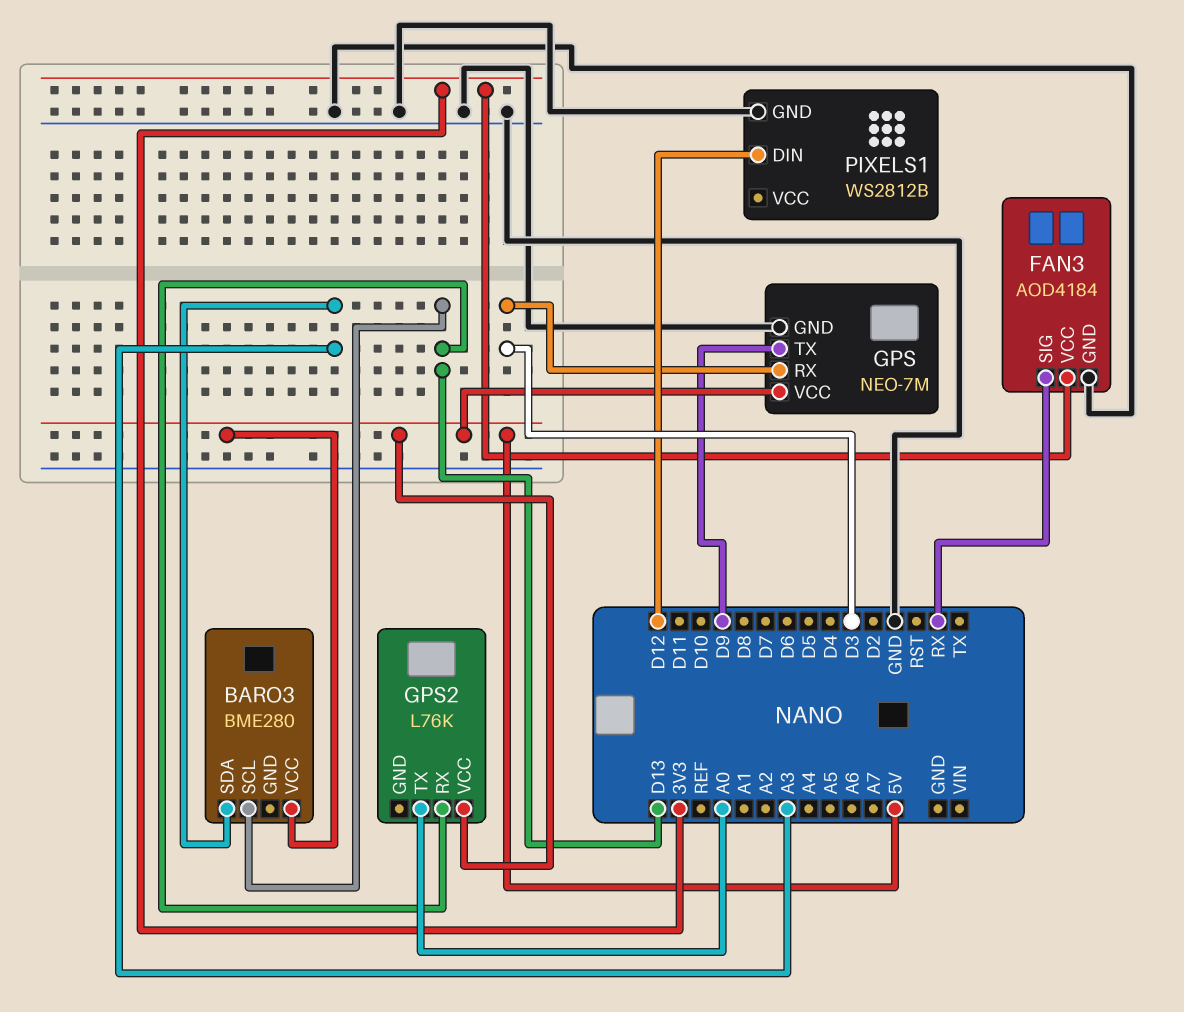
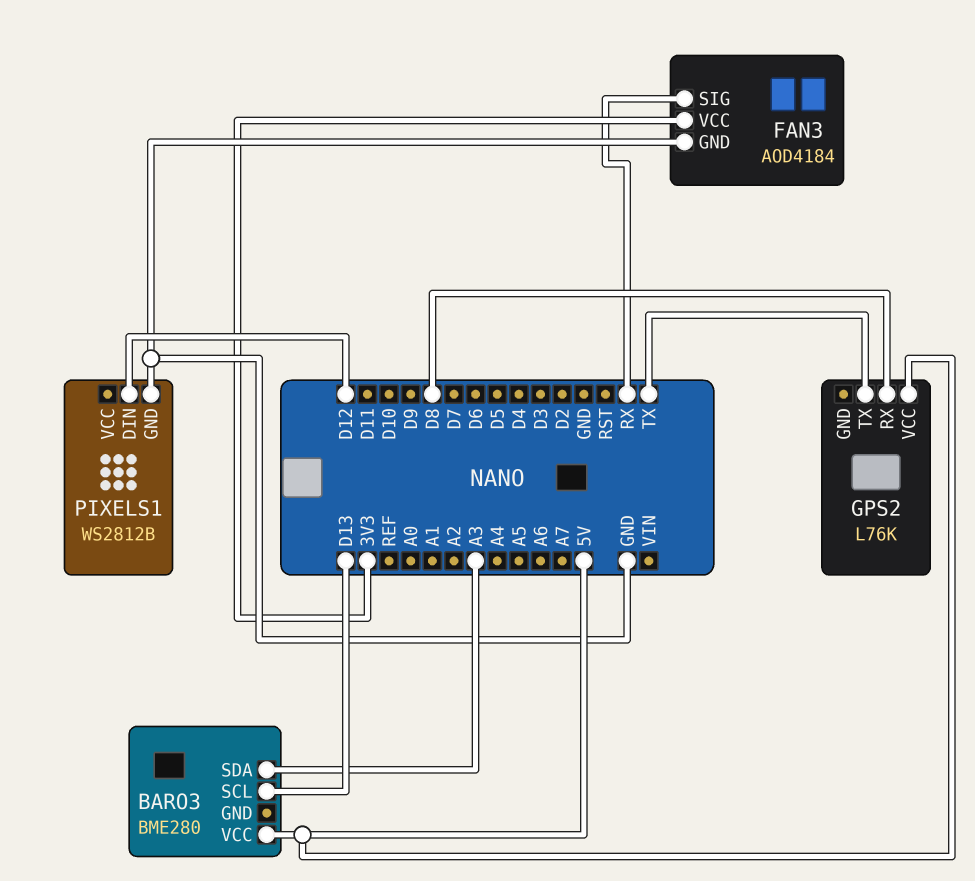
GPS: NEO-7M -> none
GPS pin GND: GND -> none
GPS pin RX: D3 -> none
GPS pin TX: D9 -> none
GPS pin VCC: 5V -> none
GPS2 pin RX: D13 -> D8
GPS2 pin TX: A0 -> TX

